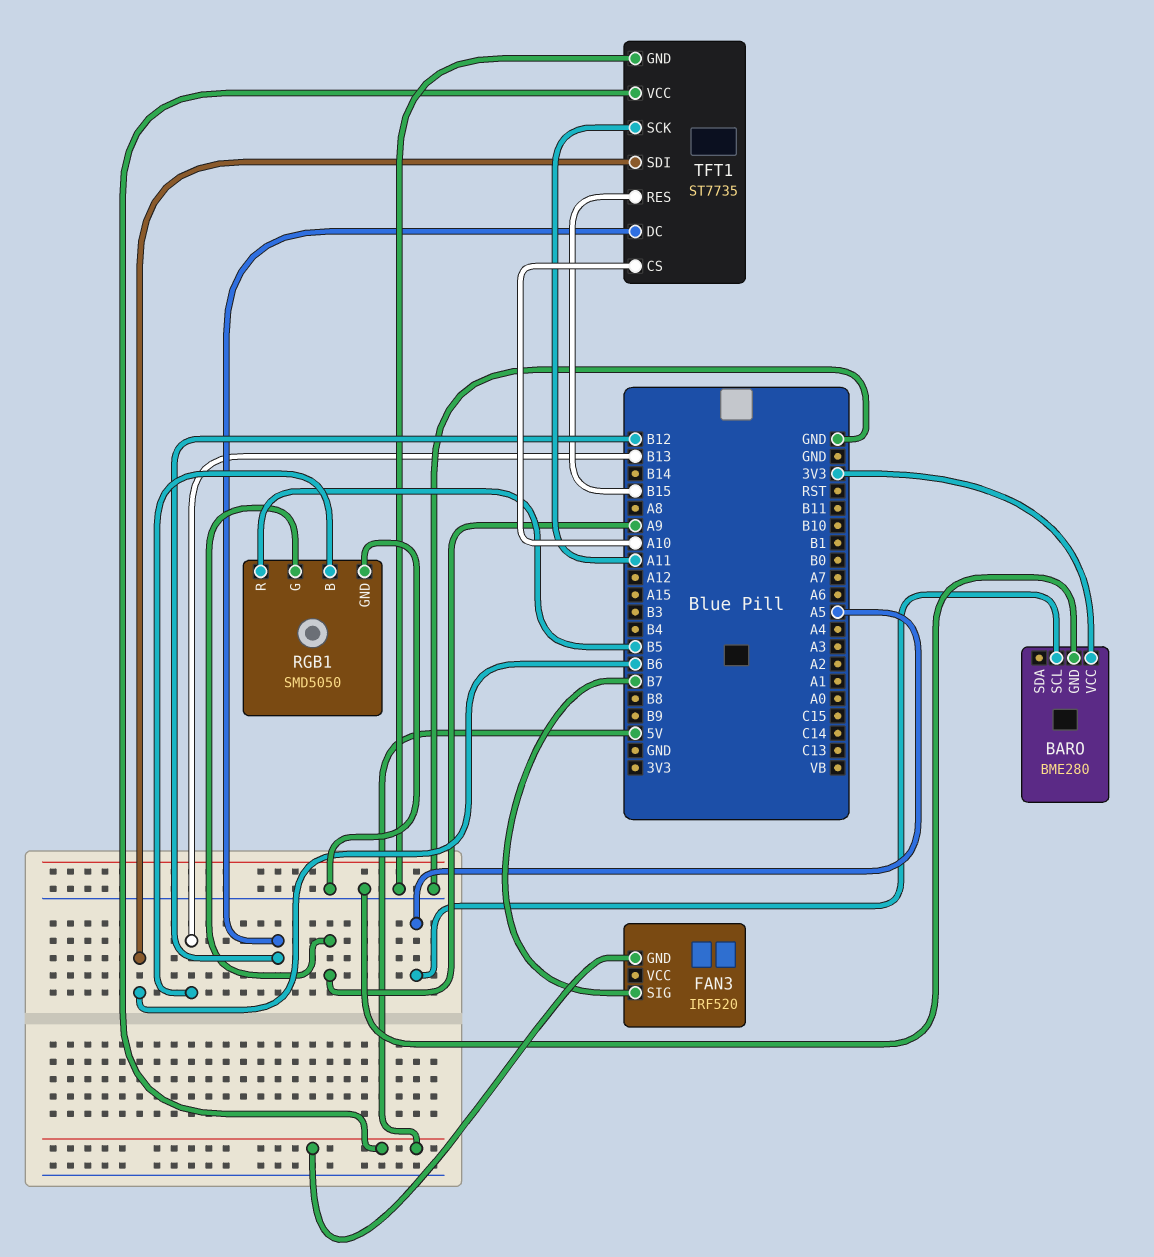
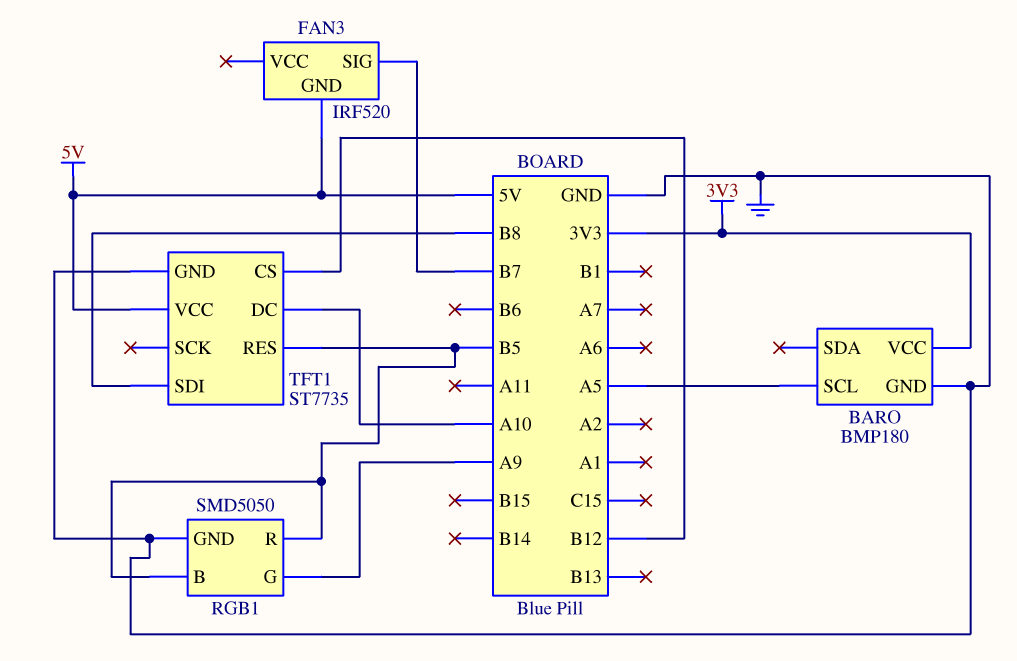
BARO: BME280 -> BMP180
RGB1 pin B: B13 -> B5
TFT1 pin CS: A10 -> B12
TFT1 pin DC: B12 -> A10
TFT1 pin RES: B15 -> B5
TFT1 pin SCK: A11 -> none
TFT1 pin SDI: B6 -> B8

